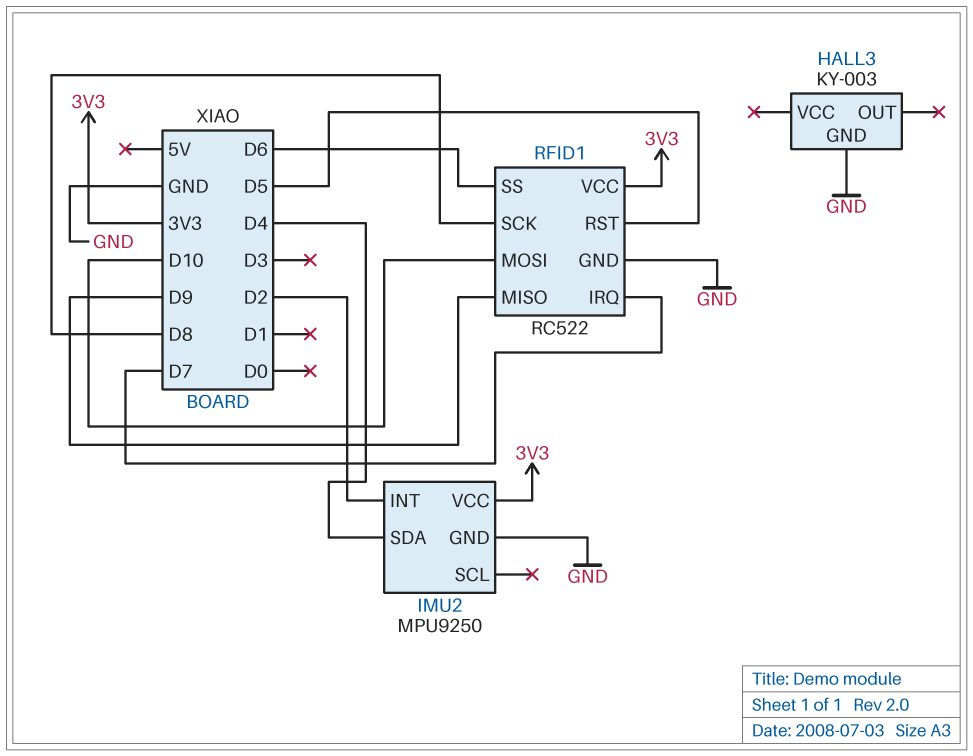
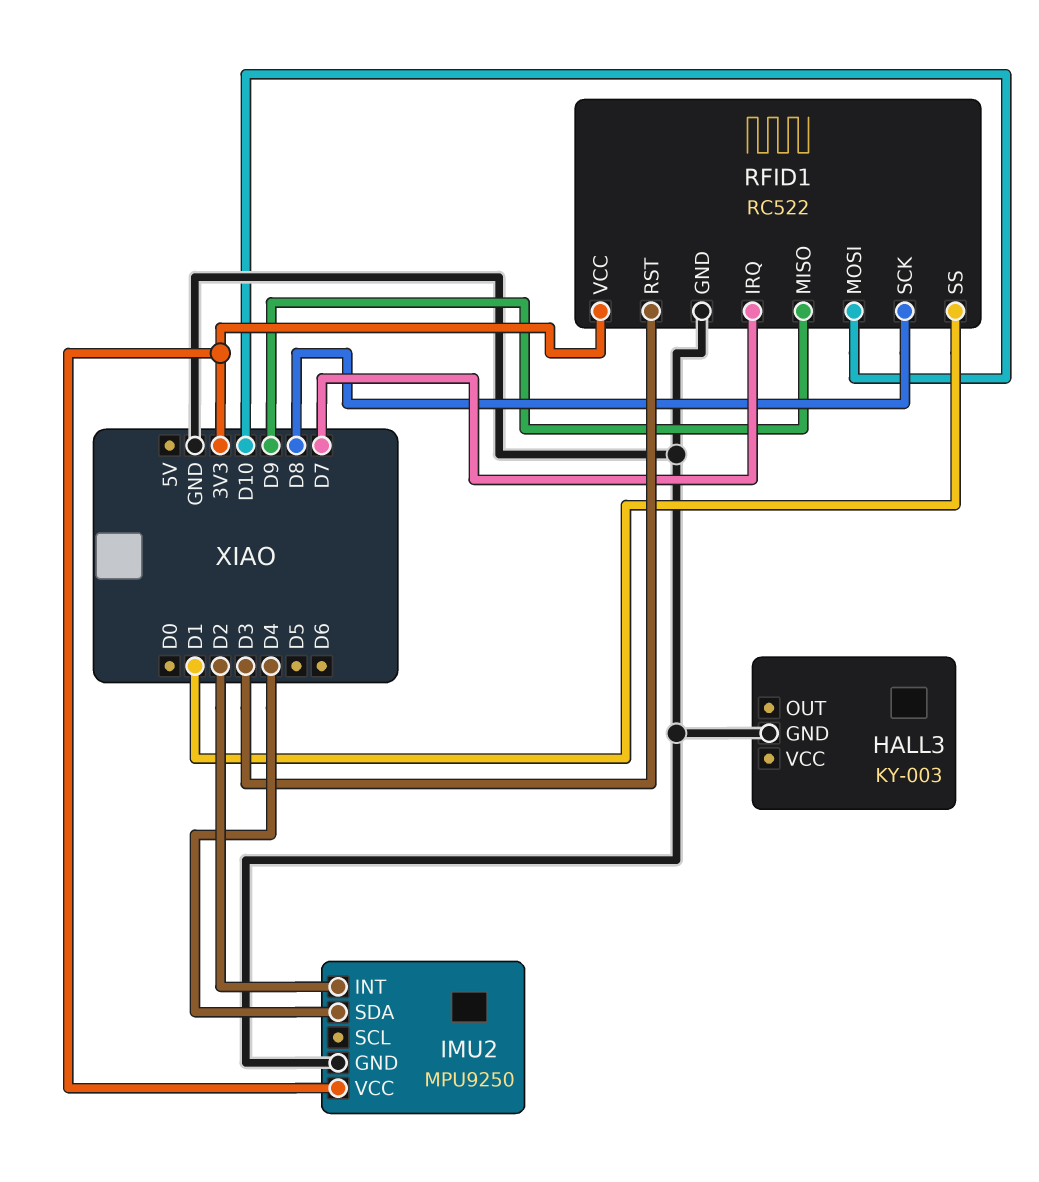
RFID1 pin RST: D5 -> D3
RFID1 pin SS: D6 -> D1

